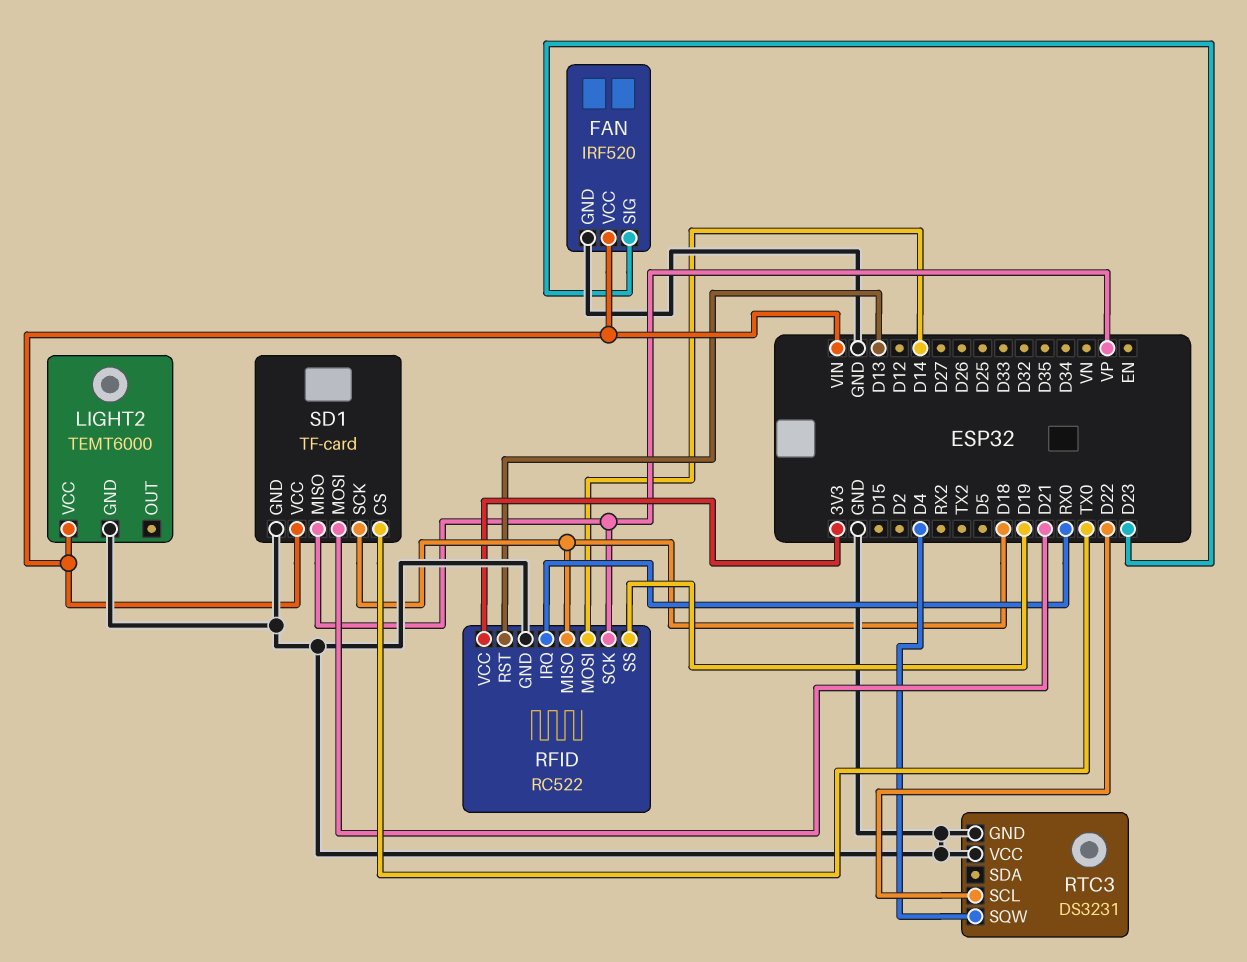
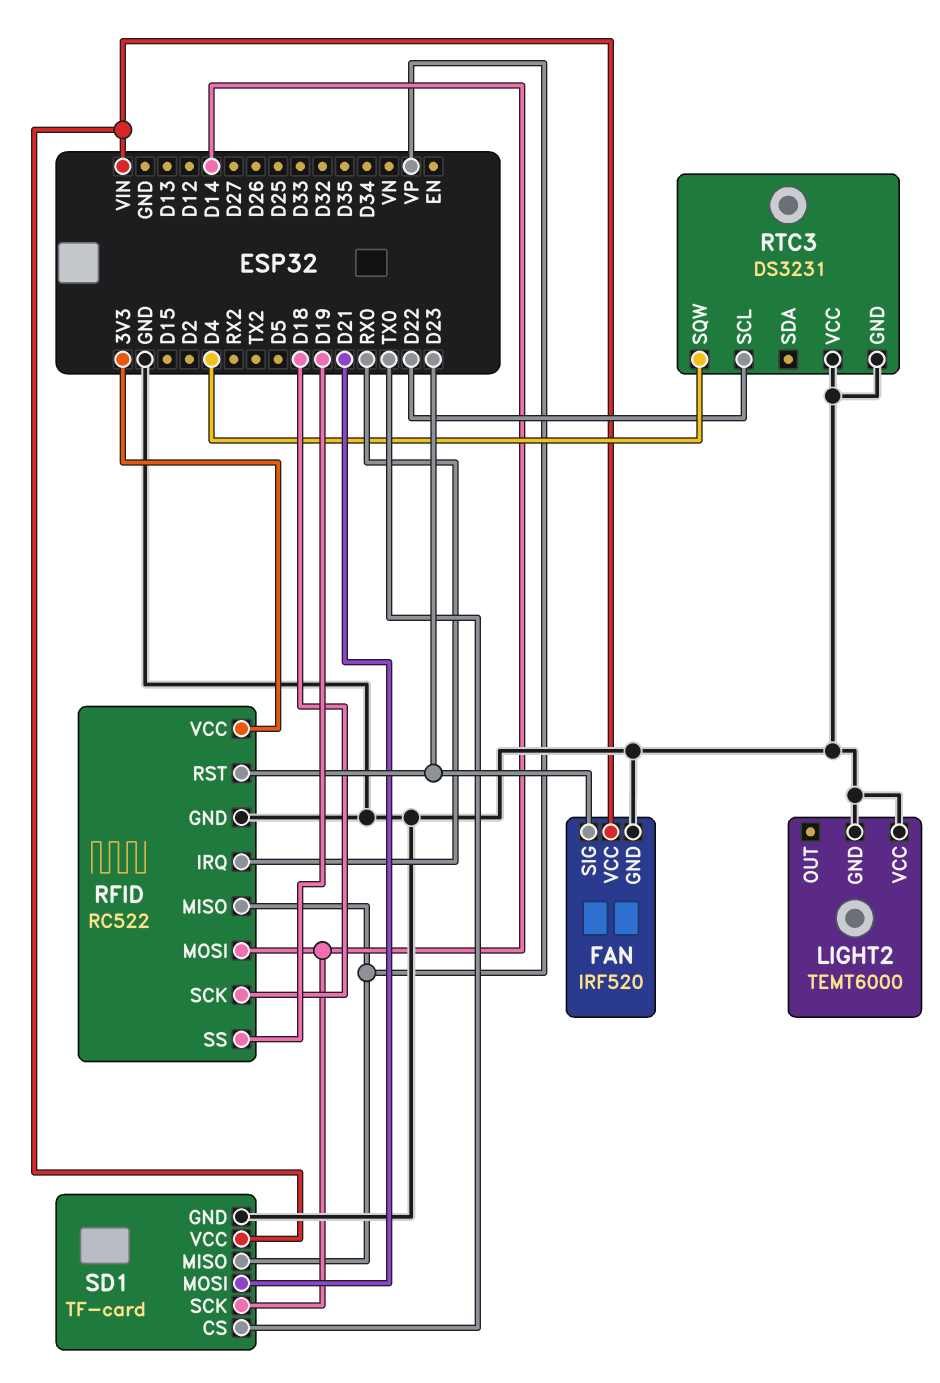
LIGHT2 pin VCC: VIN -> GND
RFID pin MISO: D18 -> VP
RFID pin RST: D13 -> D23
RFID pin SCK: VP -> D18
SD1 pin SCK: D18 -> D14

